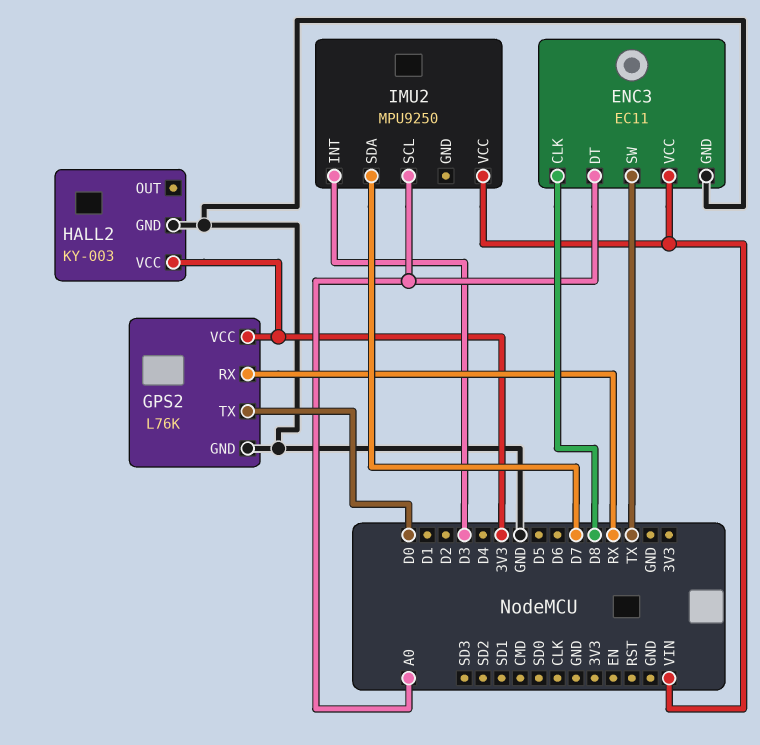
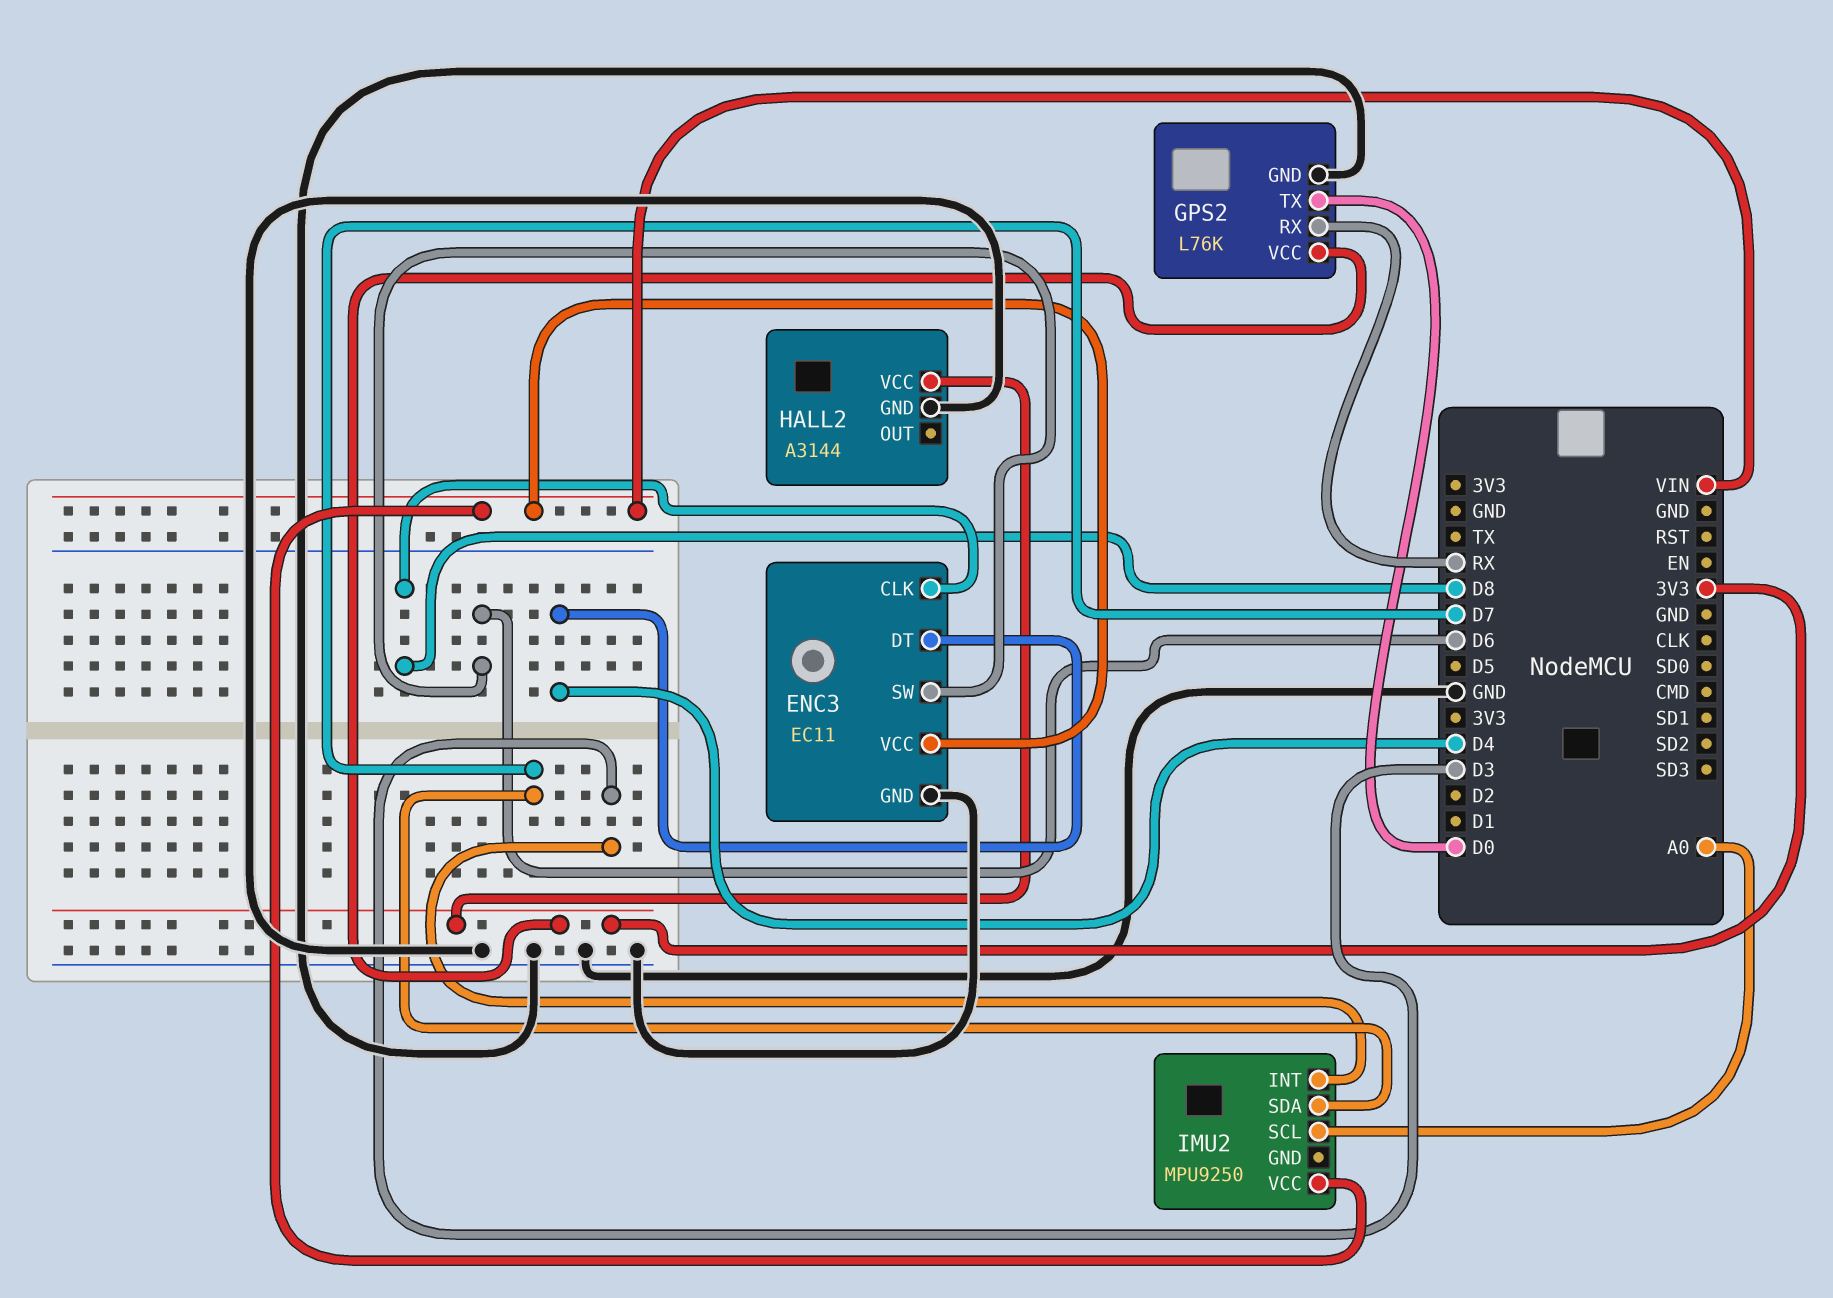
ENC3 pin DT: A0 -> D4
ENC3 pin SW: TX -> D6
HALL2: KY-003 -> A3144

